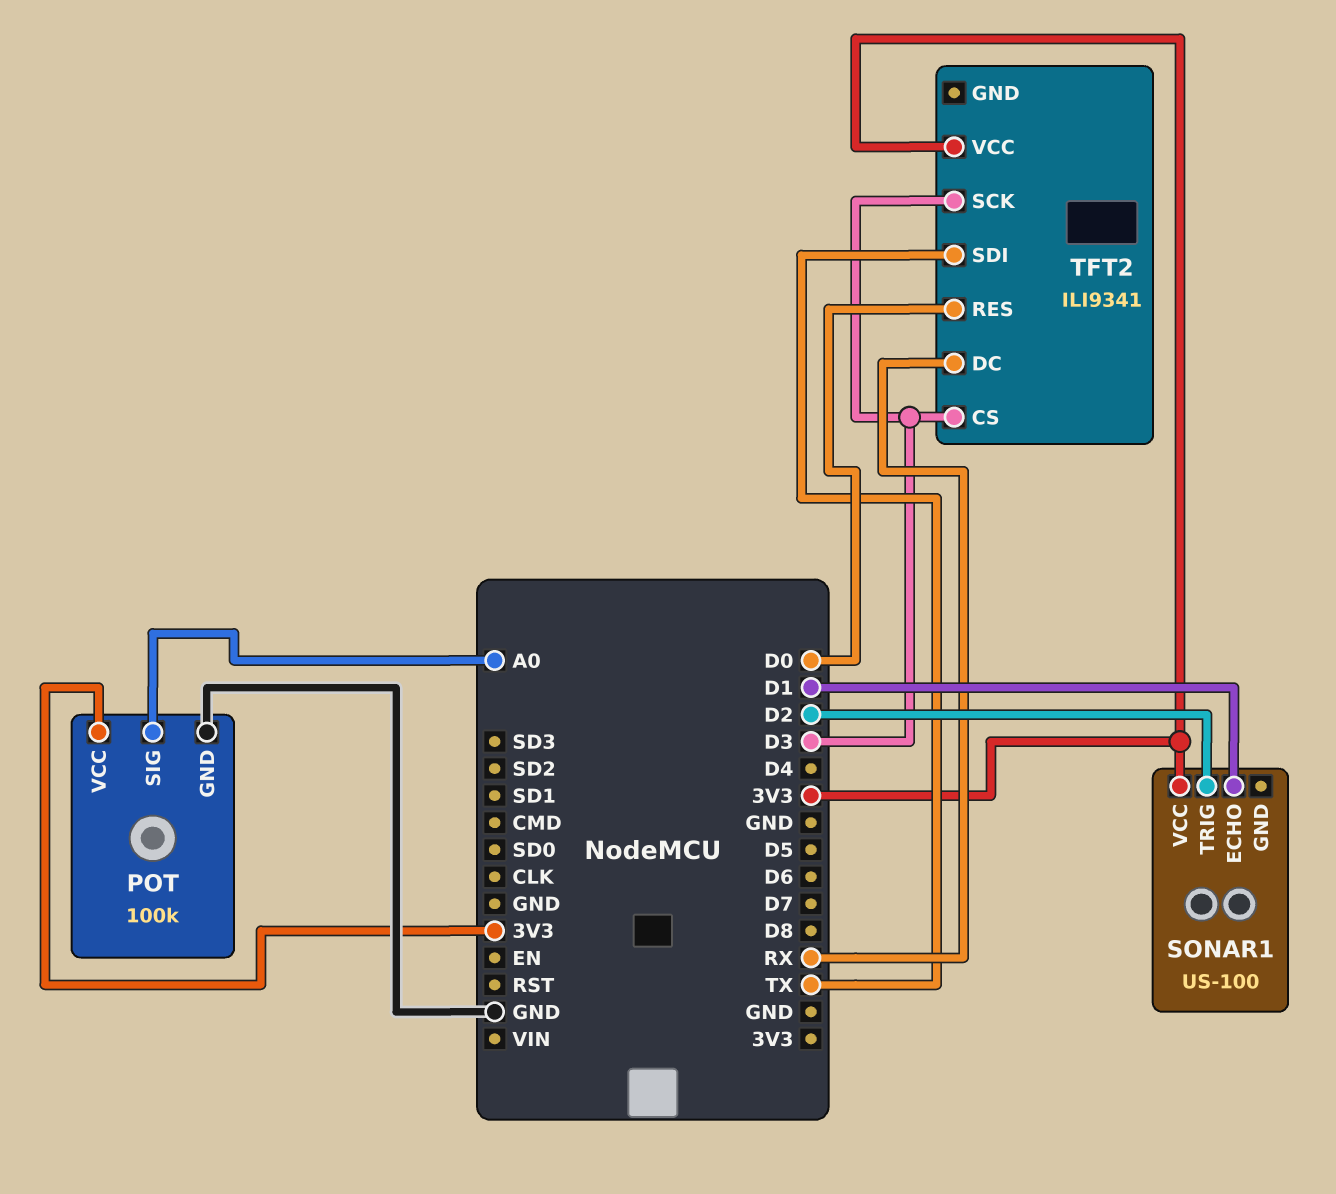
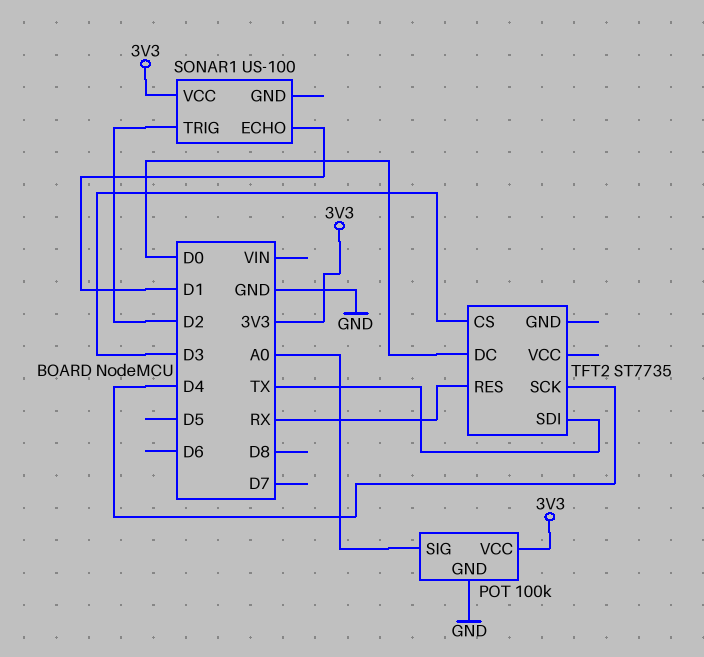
TFT2: ILI9341 -> ST7735
TFT2 pin DC: RX -> D0
TFT2 pin RES: D0 -> RX
TFT2 pin SCK: D3 -> D4
TFT2 pin VCC: 3V3 -> none

